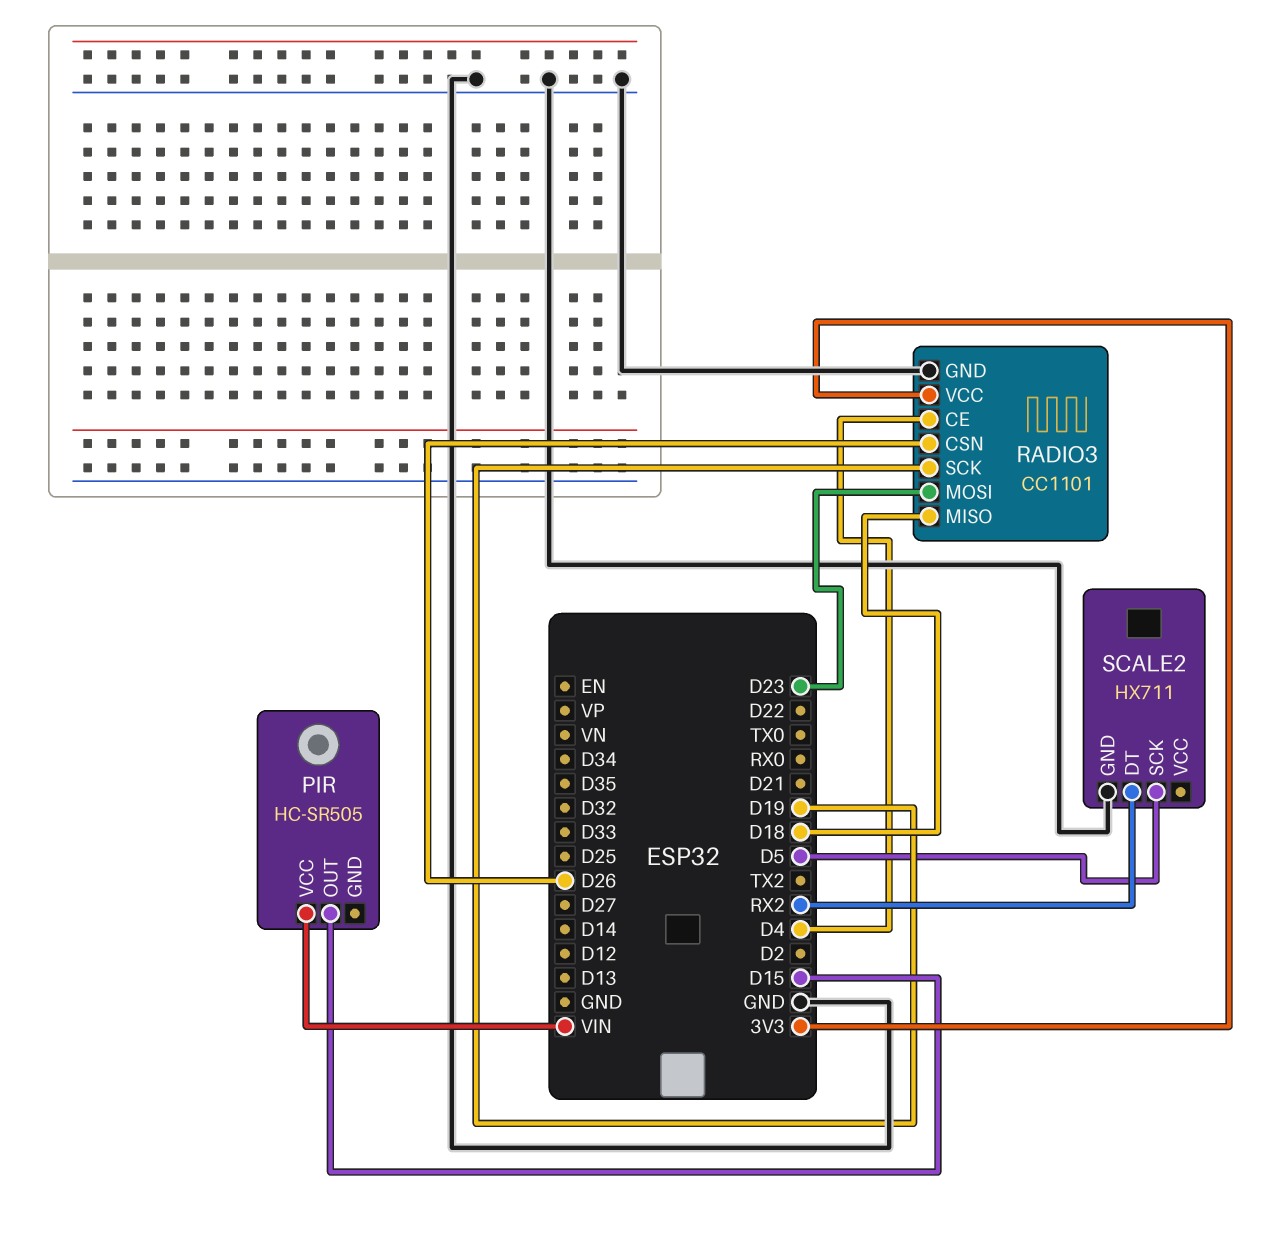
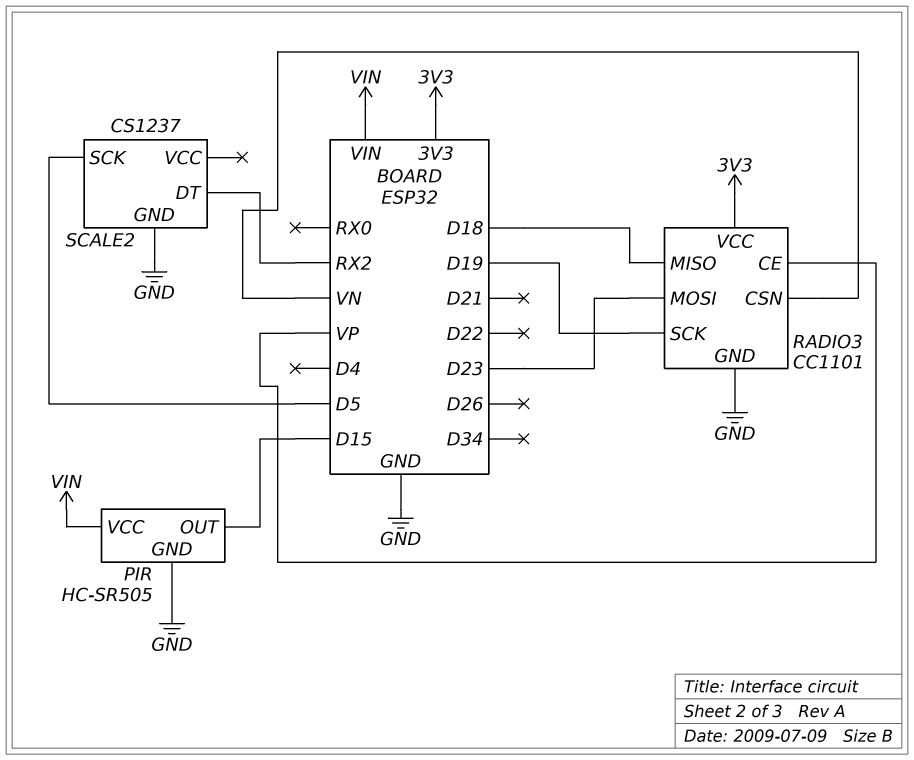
PIR pin GND: none -> GND
RADIO3 pin CE: D4 -> VP
RADIO3 pin CSN: D26 -> VN
SCALE2: HX711 -> CS1237

